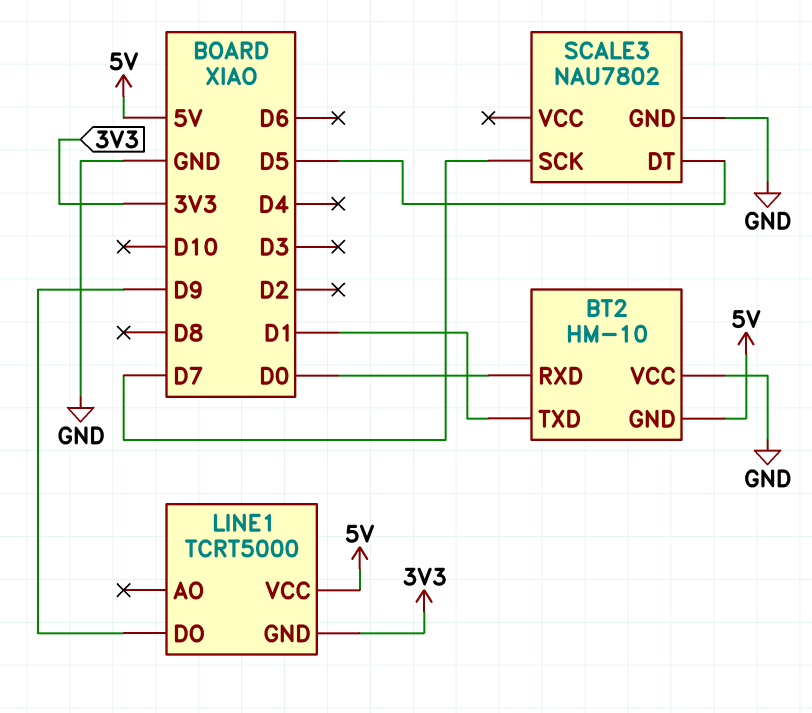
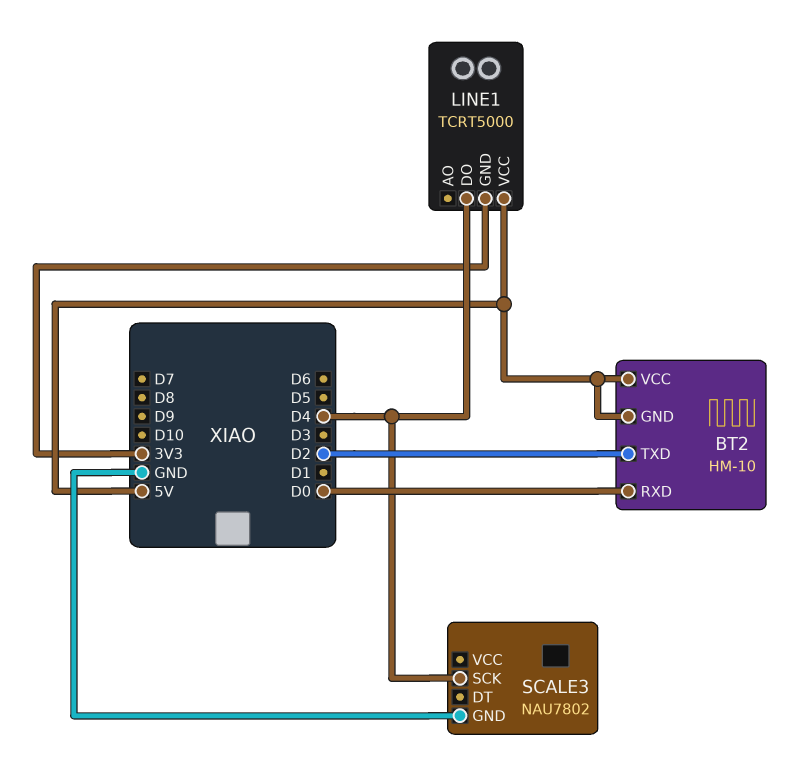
BT2 pin TXD: D1 -> D2
BT2 pin VCC: GND -> 5V
LINE1 pin DO: D9 -> D4
SCALE3 pin DT: D5 -> none
SCALE3 pin SCK: D7 -> D4

